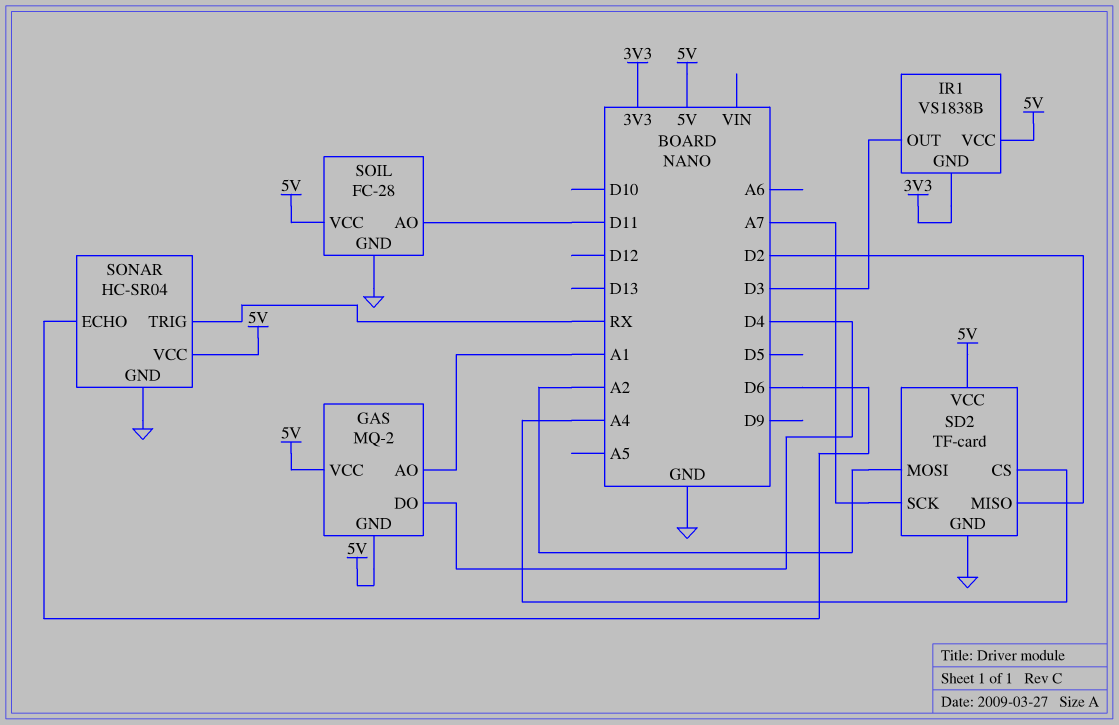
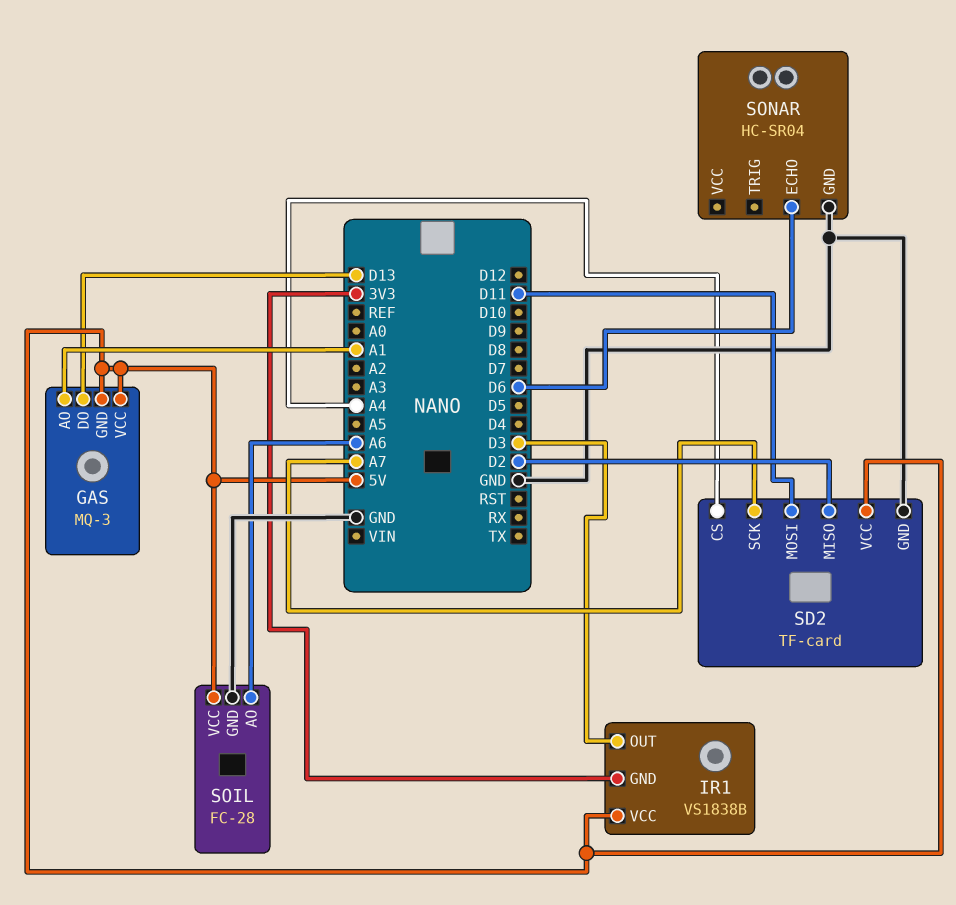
GAS: MQ-2 -> MQ-3
GAS pin DO: D4 -> D13
SD2 pin MOSI: A2 -> D11
SOIL pin AO: D11 -> A6
SONAR pin TRIG: RX -> none
SONAR pin VCC: 5V -> none

